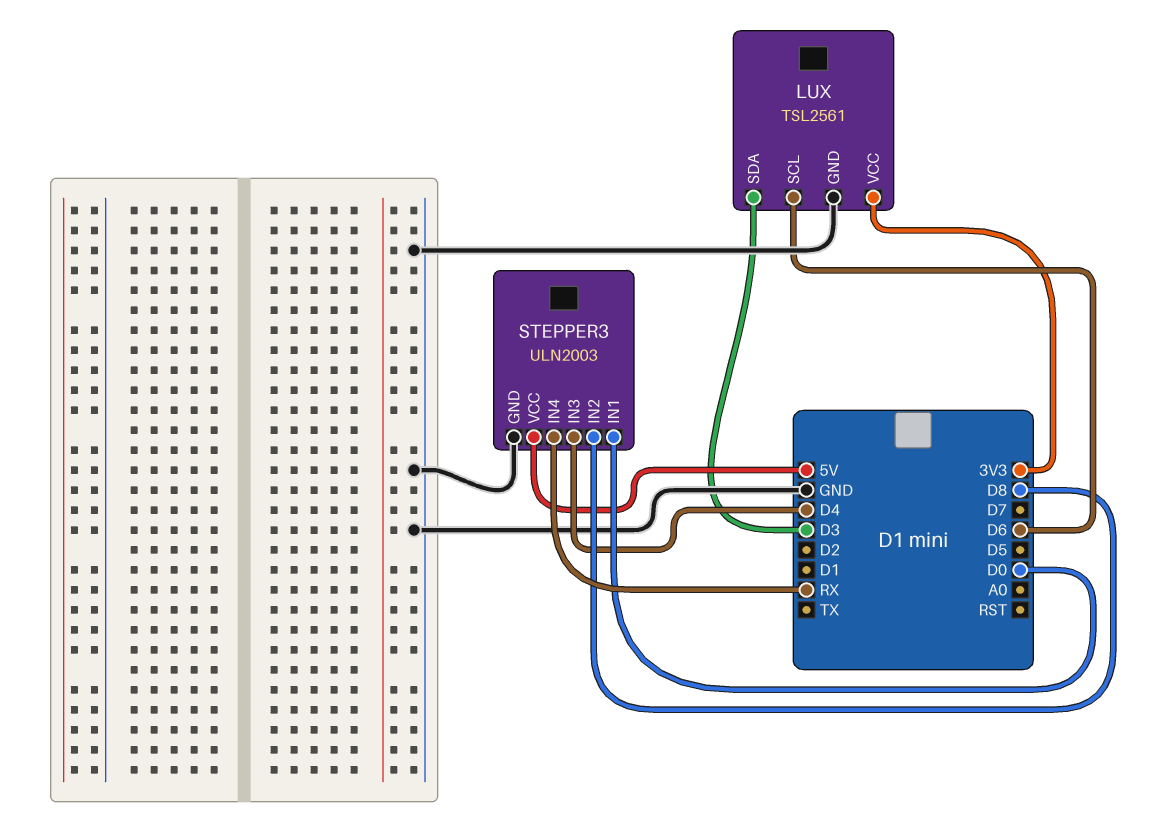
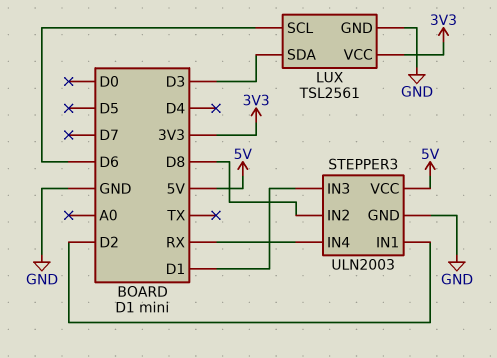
STEPPER3 pin IN1: D0 -> D2
STEPPER3 pin IN3: D4 -> D1

